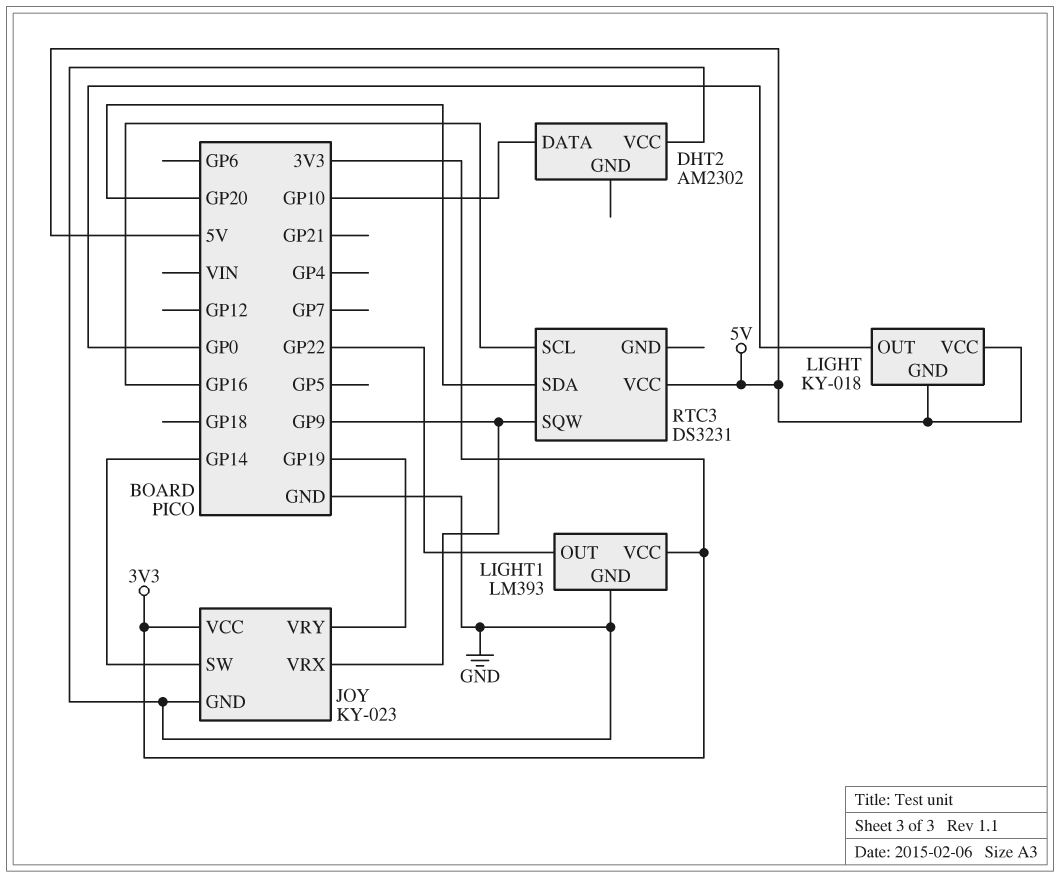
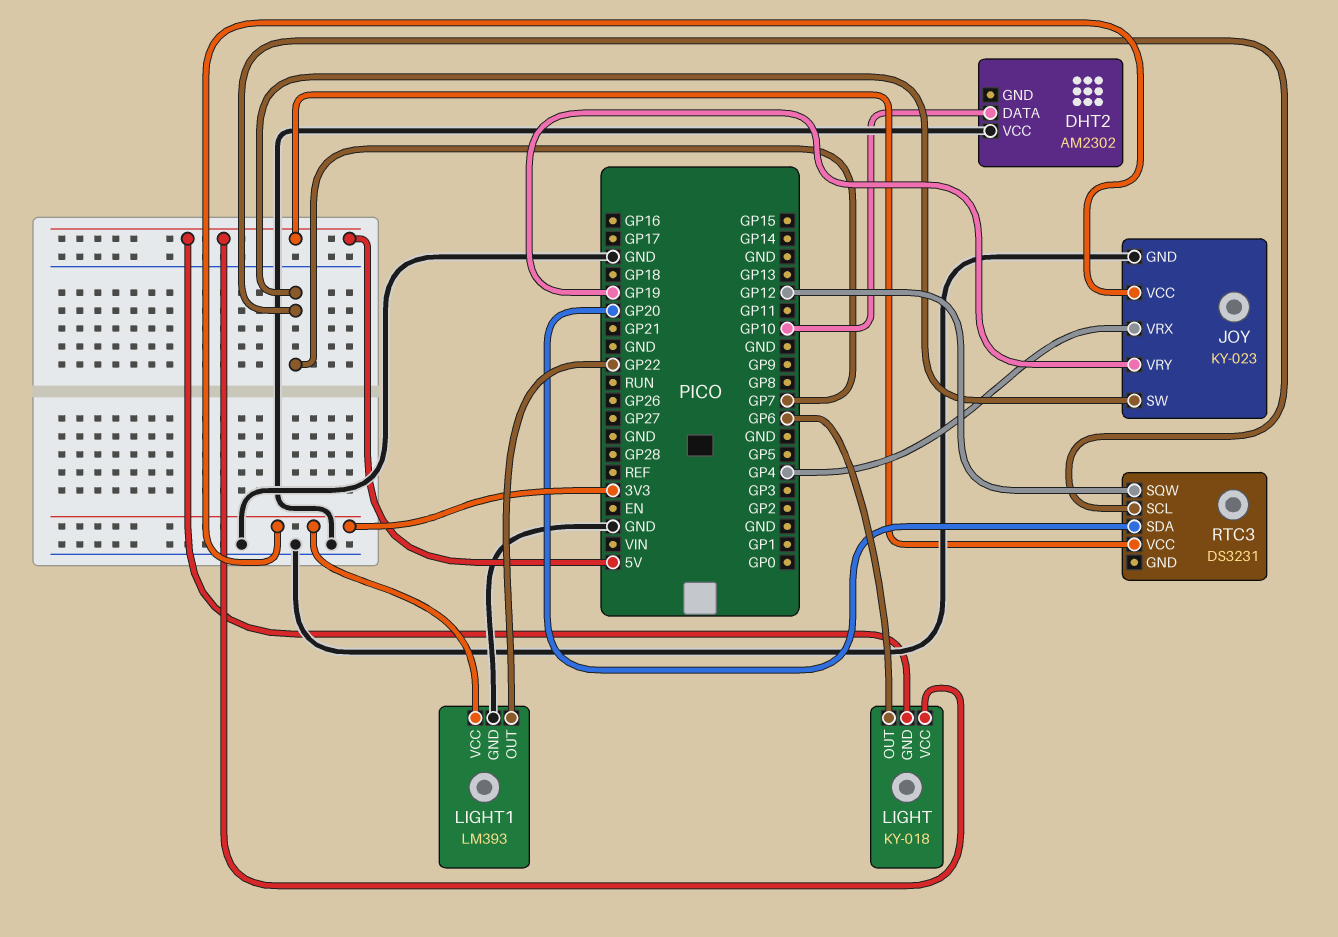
JOY pin SW: GP14 -> GP7
JOY pin VRX: GP9 -> GP4
LIGHT pin OUT: GP0 -> GP6
RTC3 pin SCL: GP16 -> GP7
RTC3 pin SQW: GP9 -> GP12

